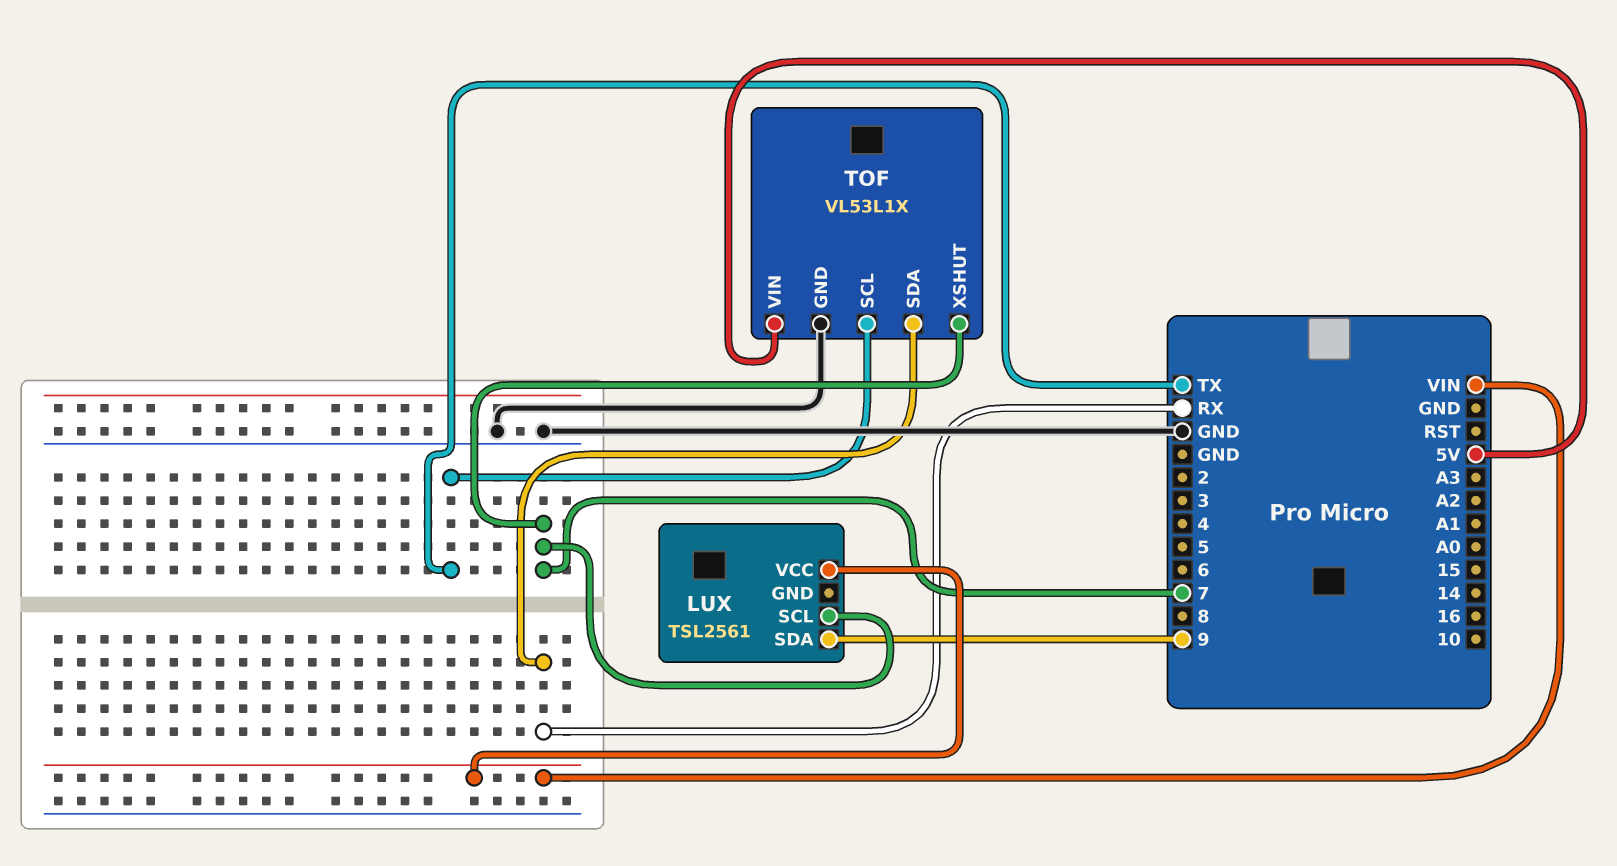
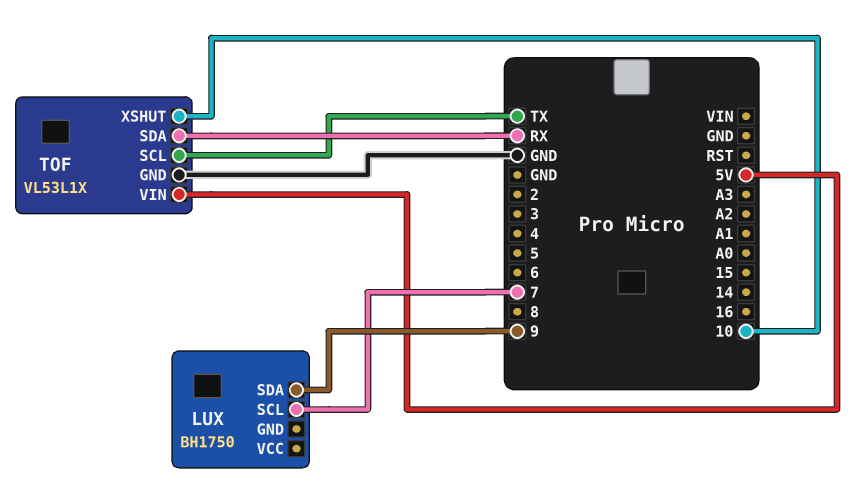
LUX: TSL2561 -> BH1750
LUX pin VCC: VIN -> none
TOF pin XSHUT: 7 -> 10

